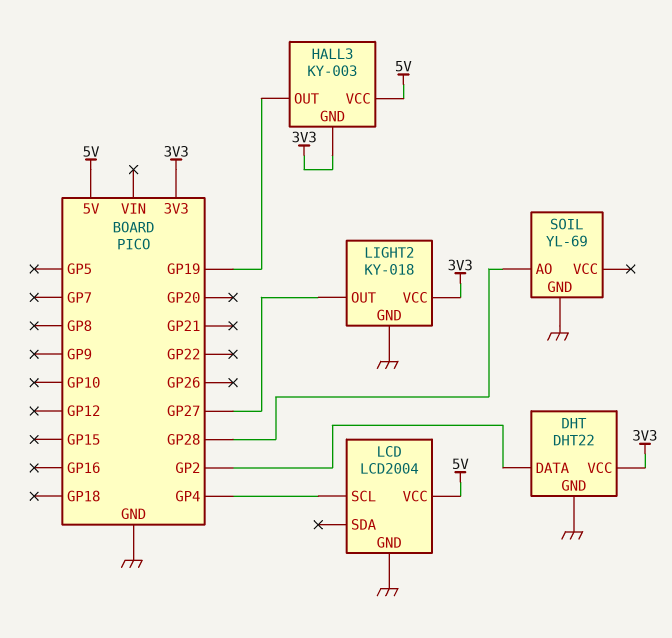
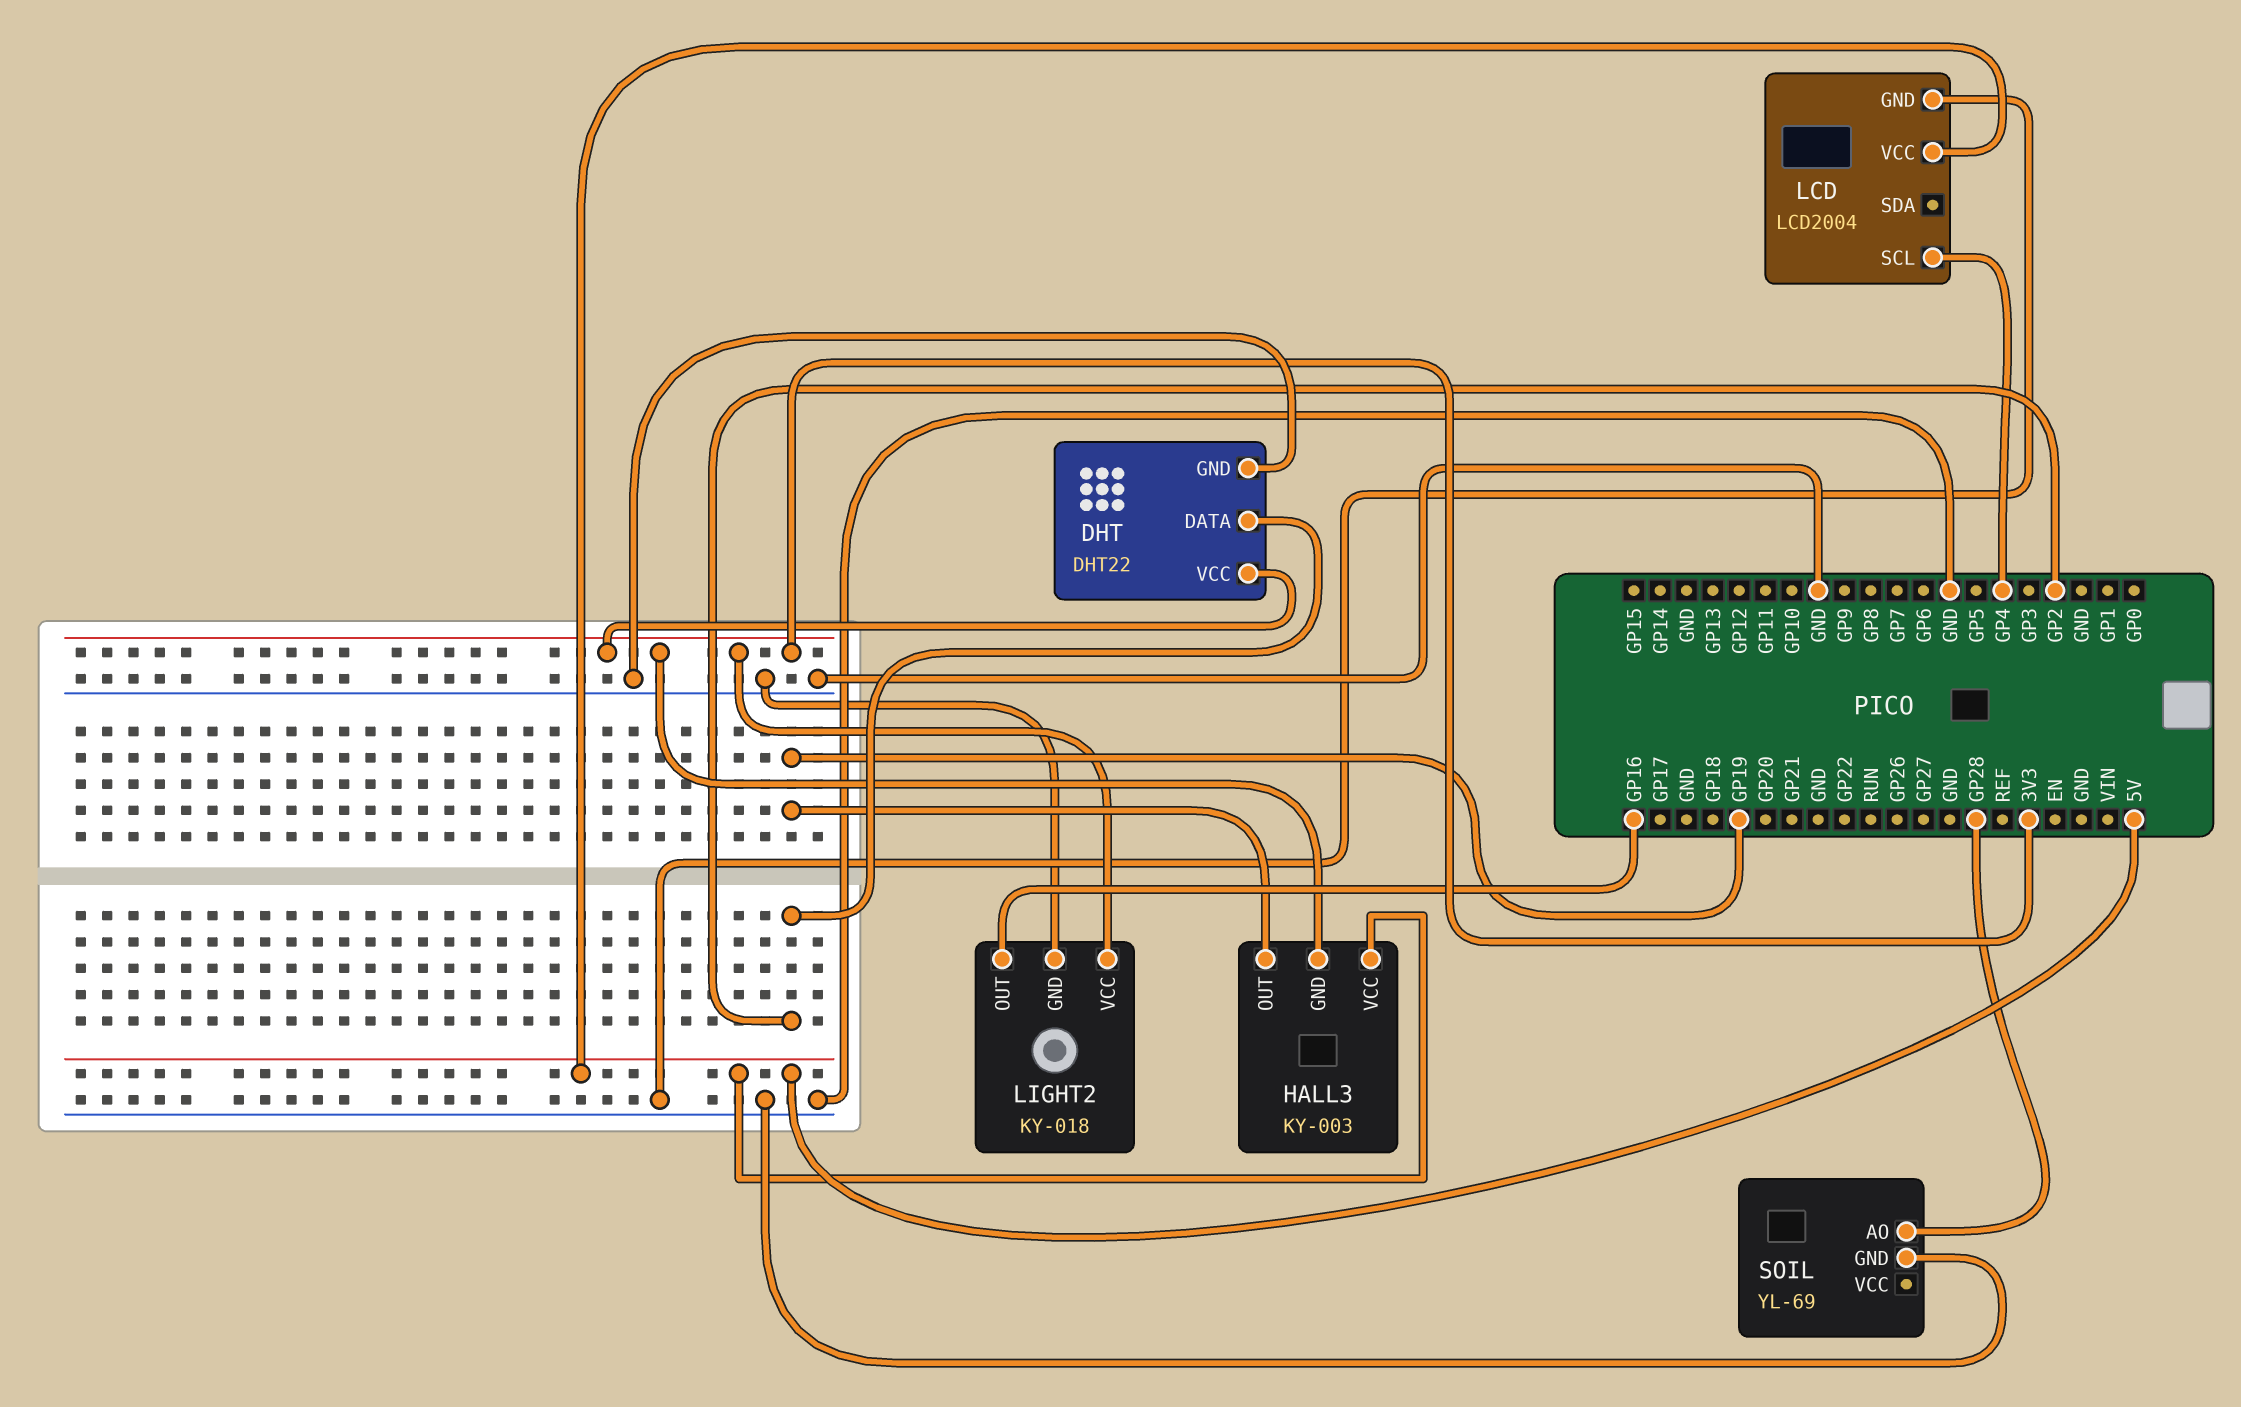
LIGHT2 pin OUT: GP27 -> GP16

